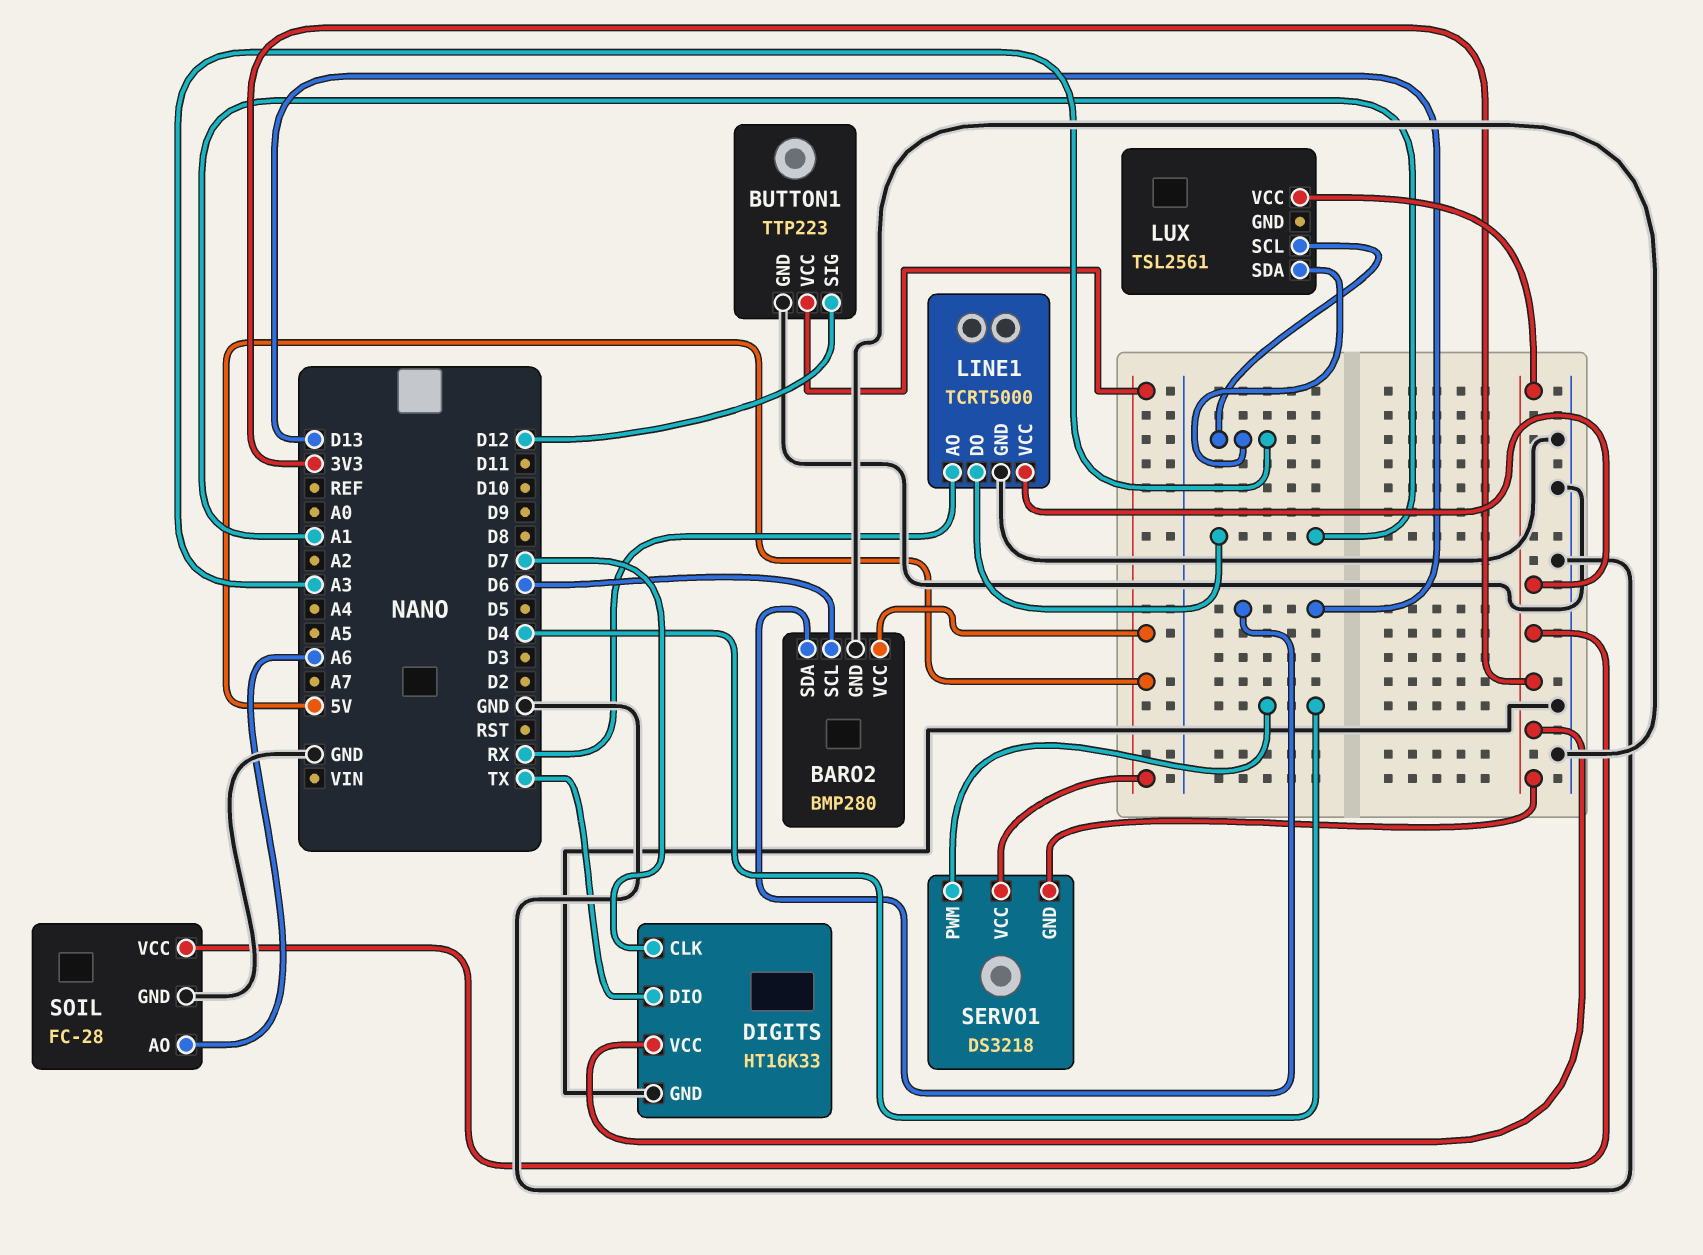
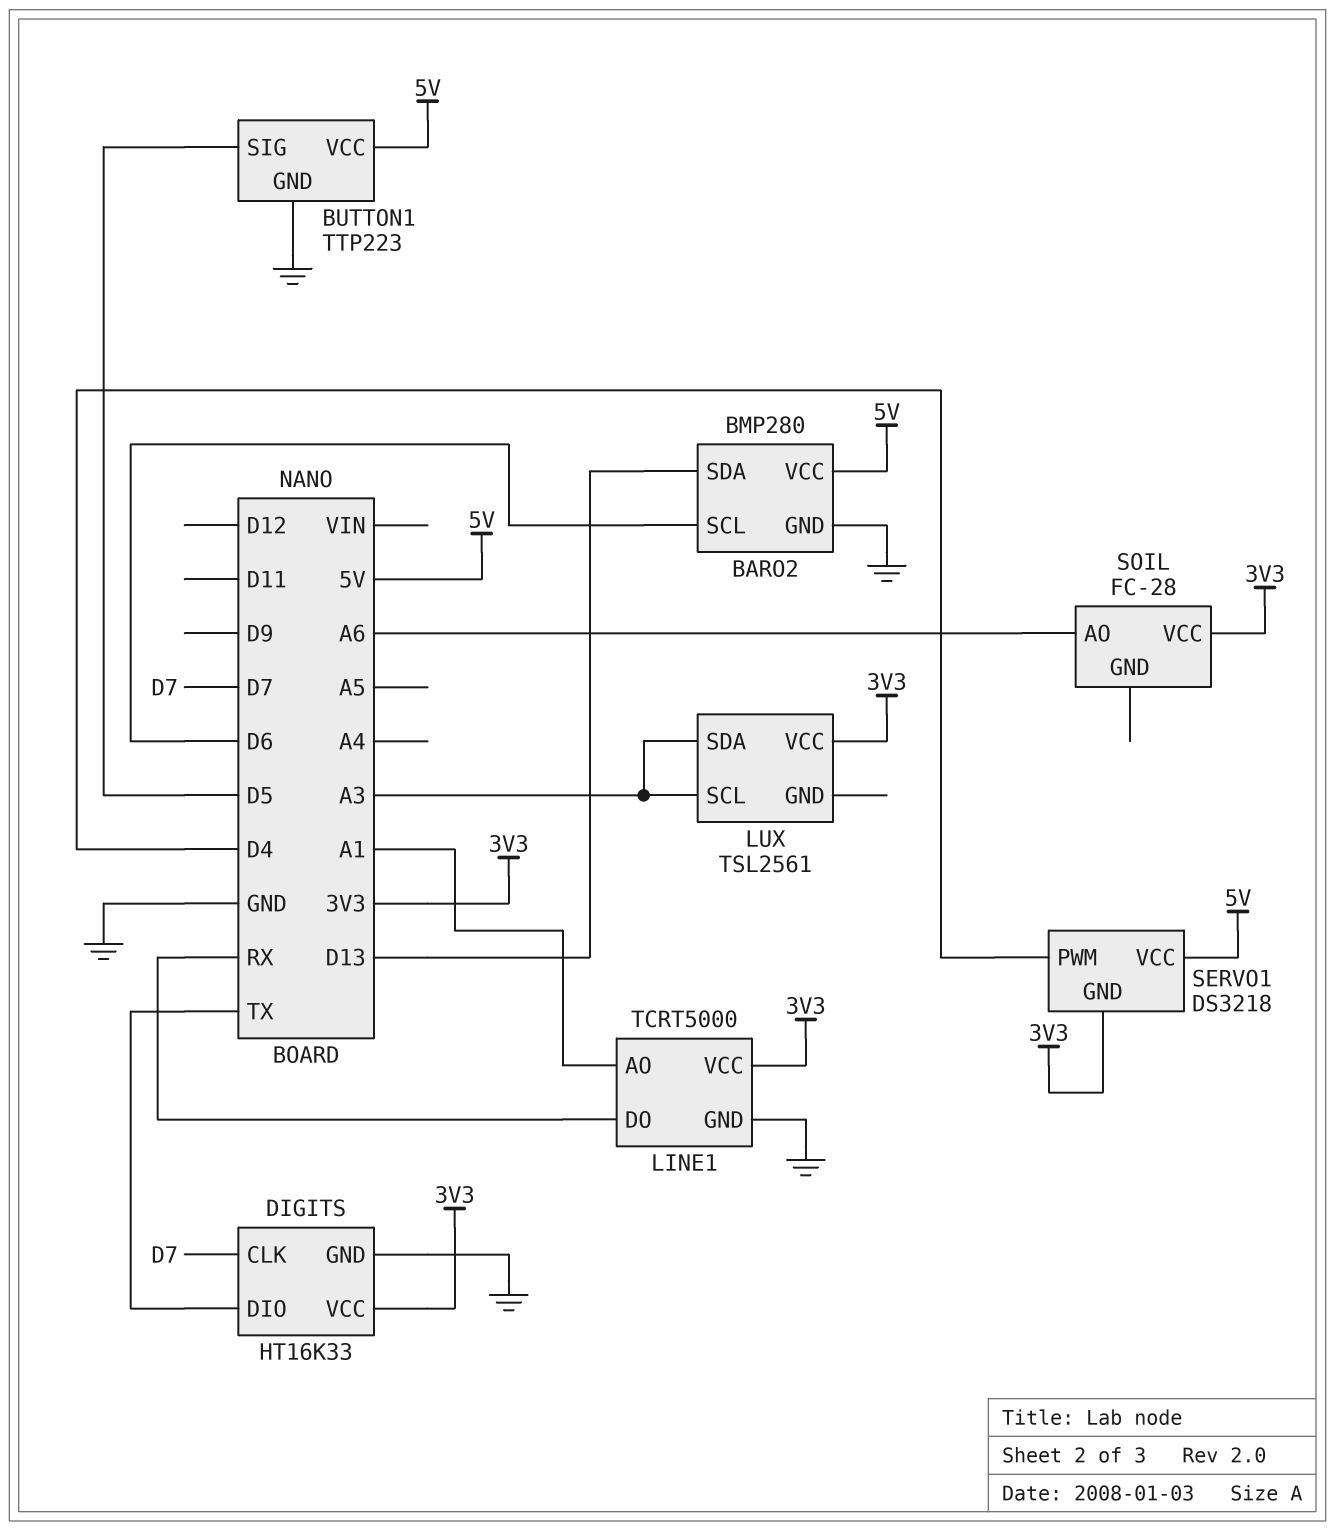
BUTTON1 pin SIG: D12 -> D5
LINE1 pin AO: RX -> A1
LINE1 pin DO: A1 -> RX
SOIL pin GND: GND -> none

